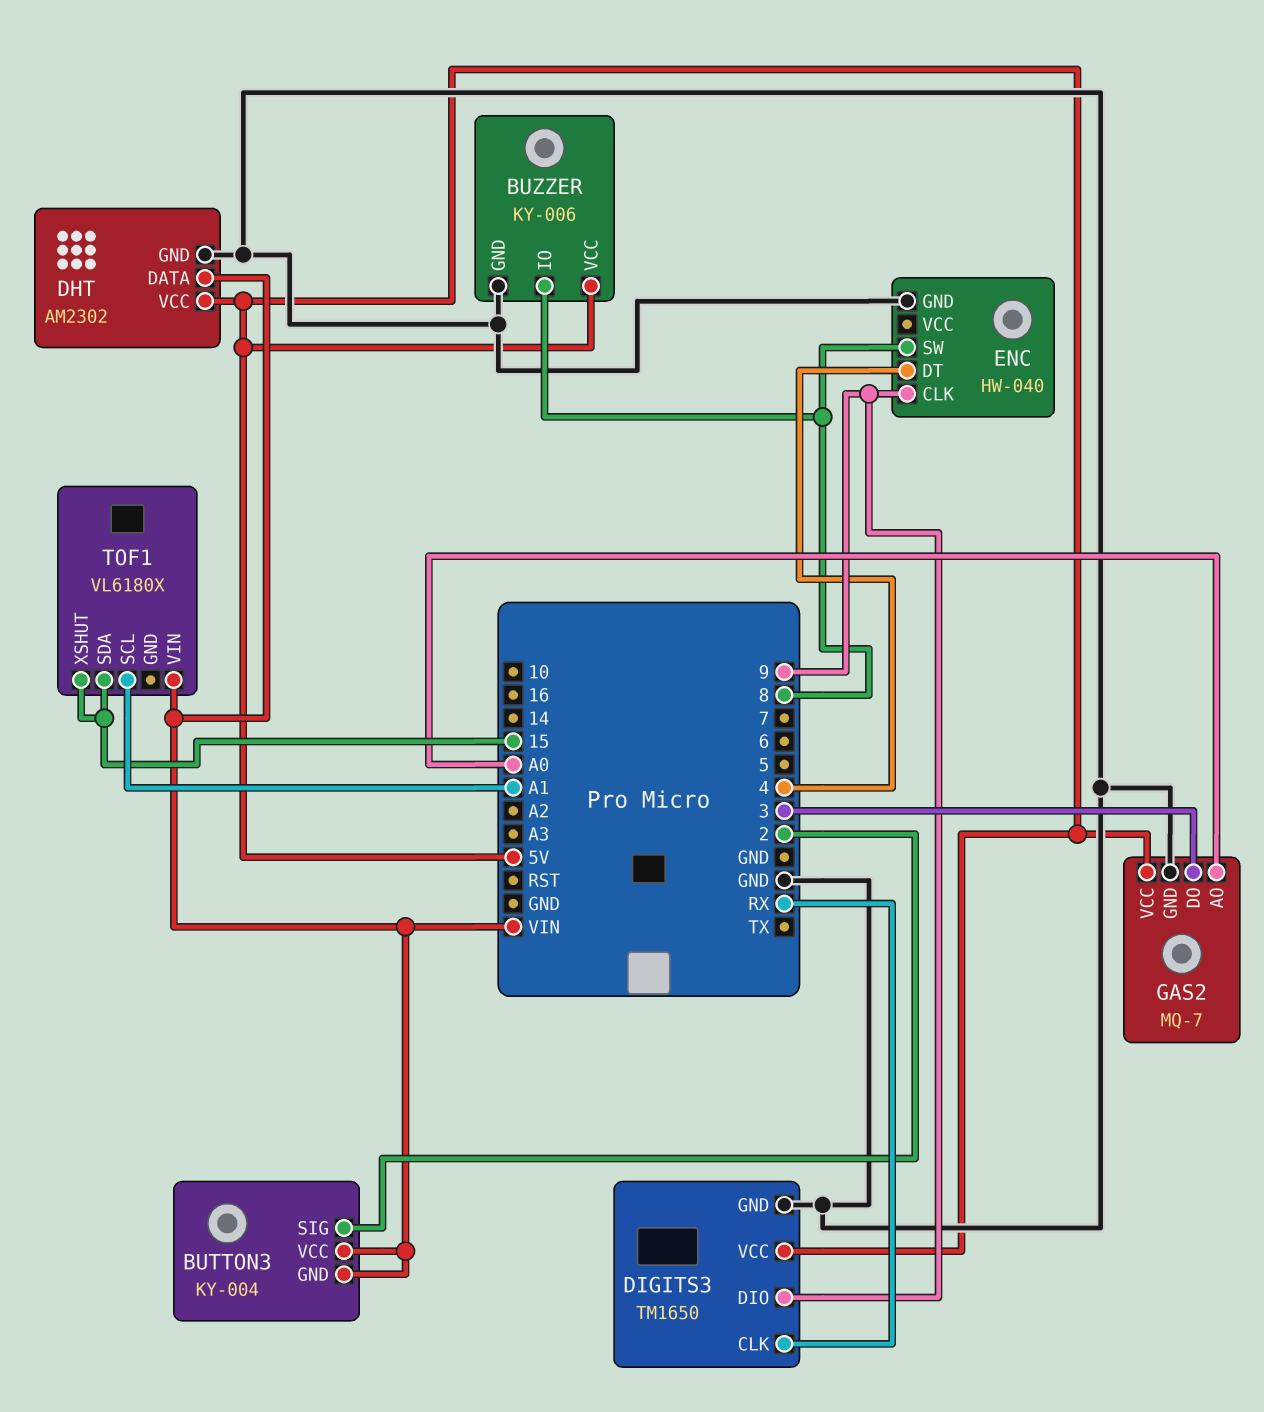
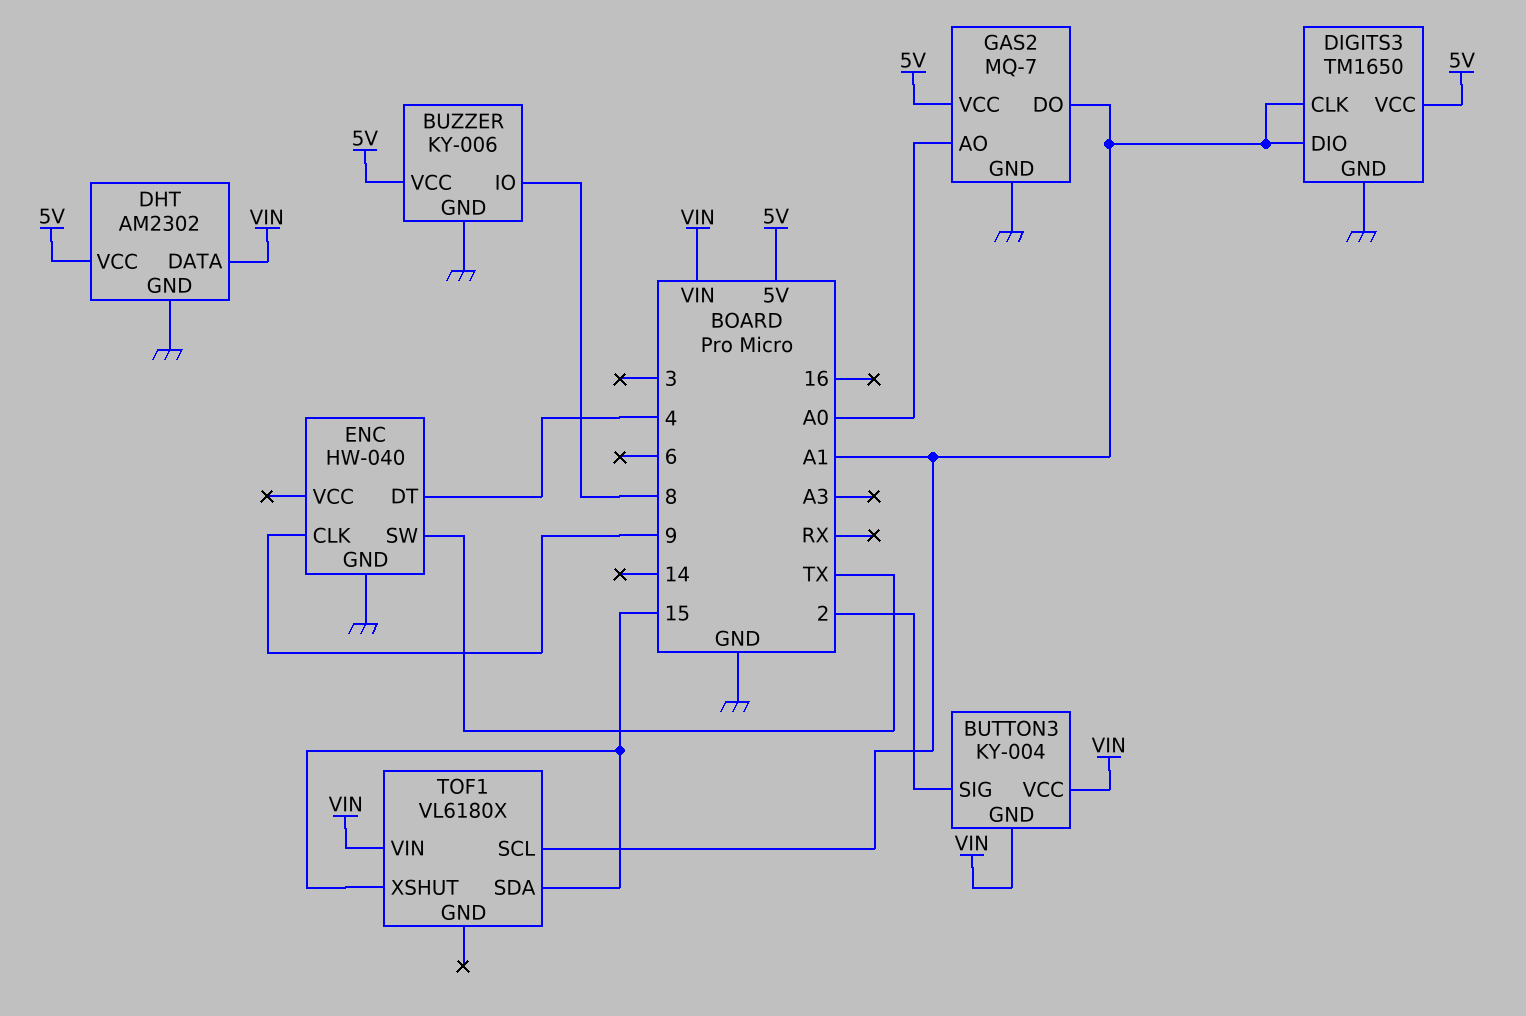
DIGITS3 pin CLK: RX -> A1
DIGITS3 pin DIO: 9 -> A1
ENC pin SW: 8 -> TX
GAS2 pin DO: 3 -> A1

